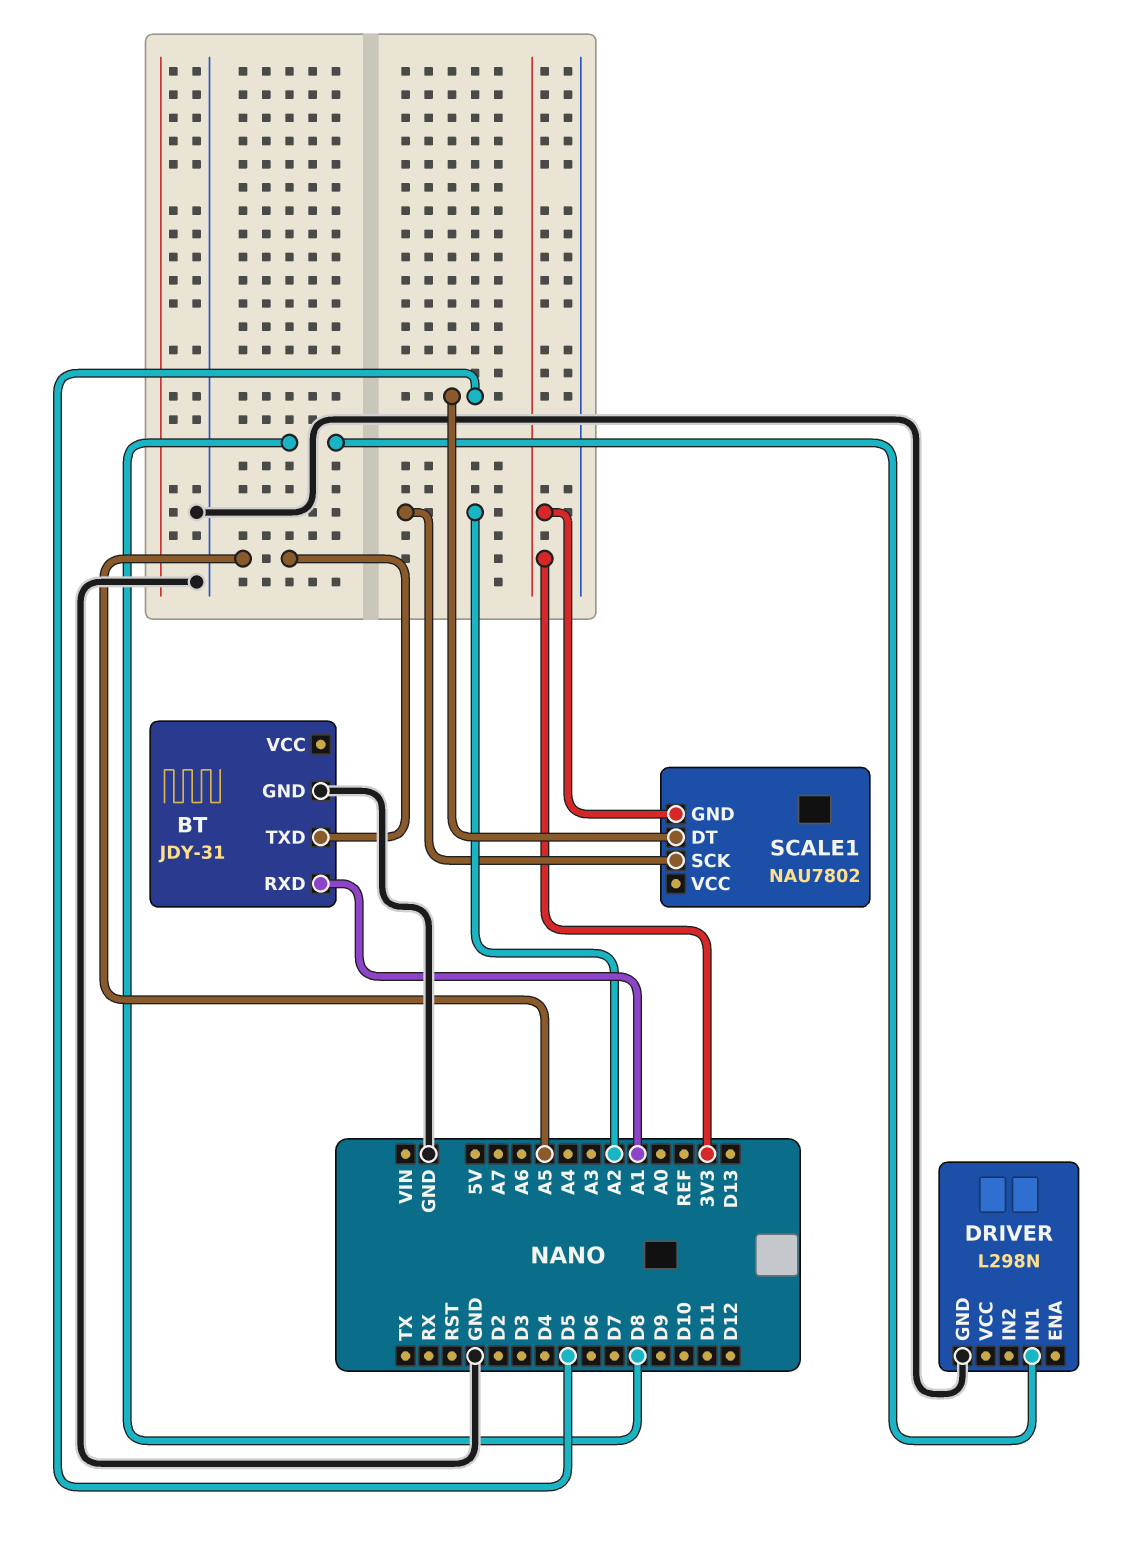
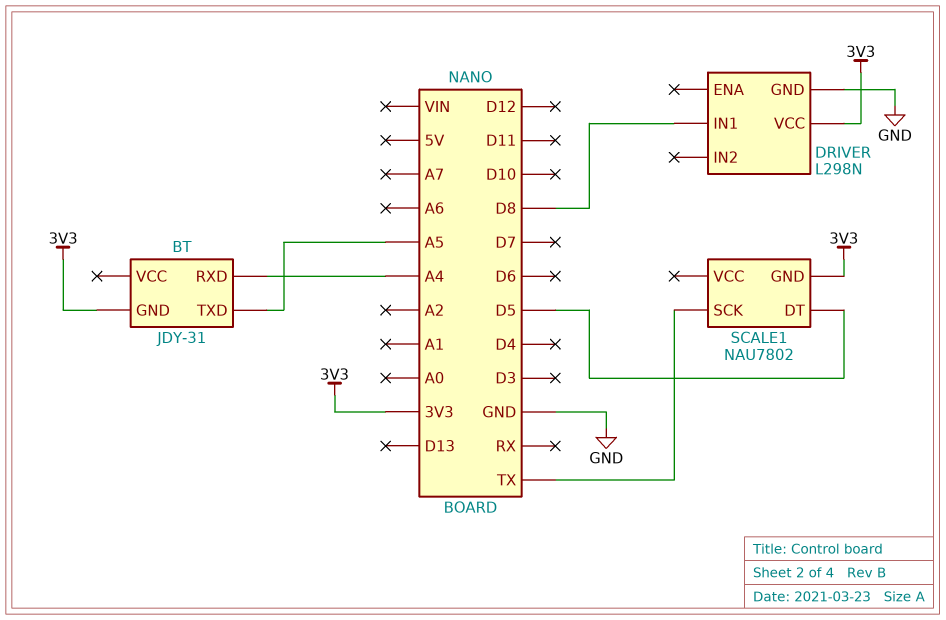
BT pin GND: GND -> 3V3
BT pin RXD: A1 -> A4
DRIVER pin VCC: none -> 3V3
SCALE1 pin SCK: A2 -> TX

